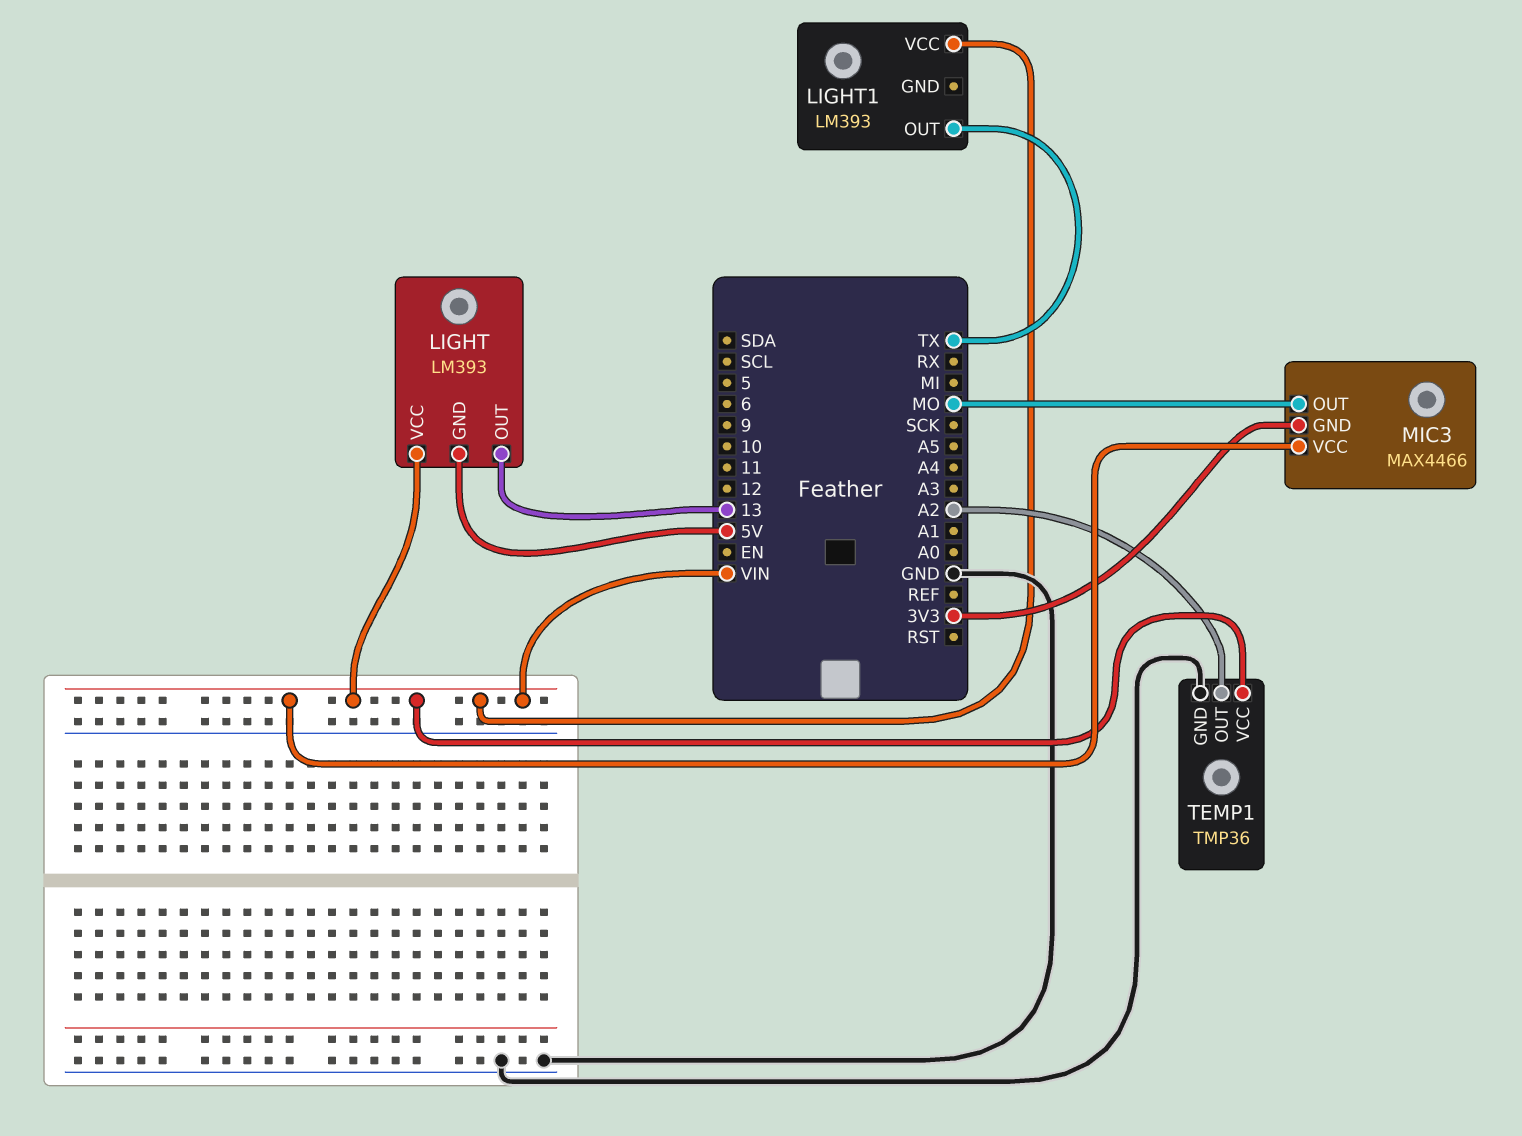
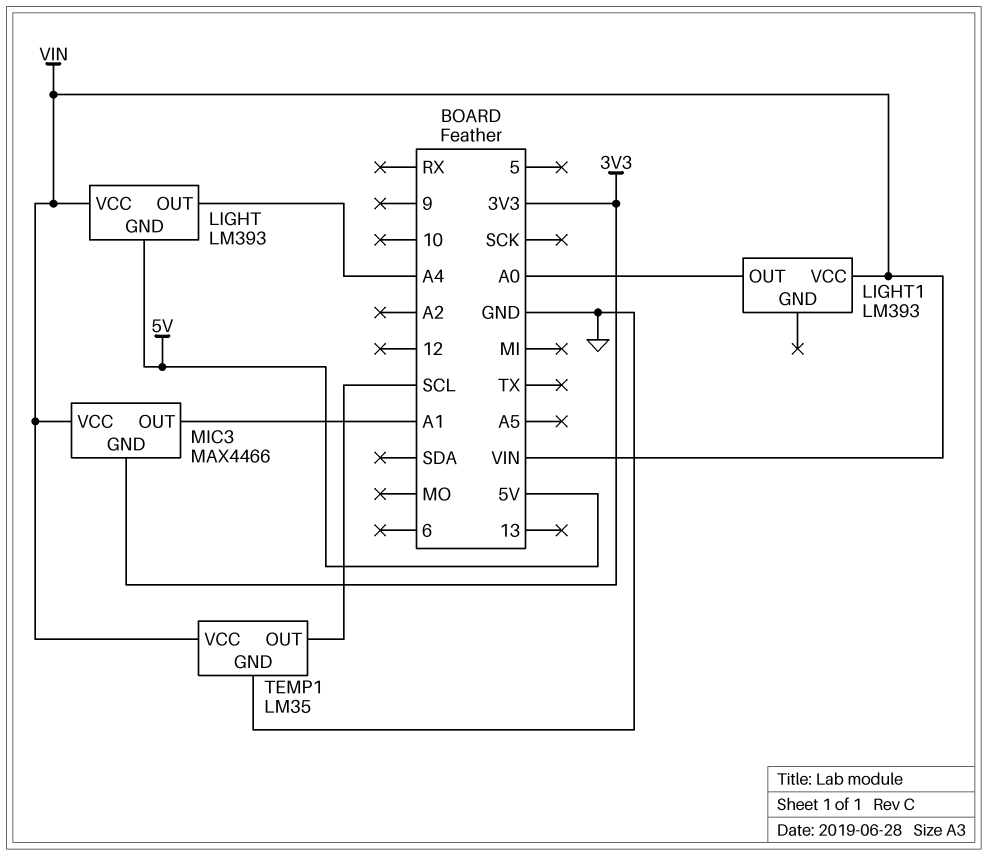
LIGHT pin OUT: 13 -> A4
LIGHT1 pin OUT: TX -> A0
MIC3 pin OUT: MO -> A1
TEMP1: TMP36 -> LM35
TEMP1 pin OUT: A2 -> SCL

